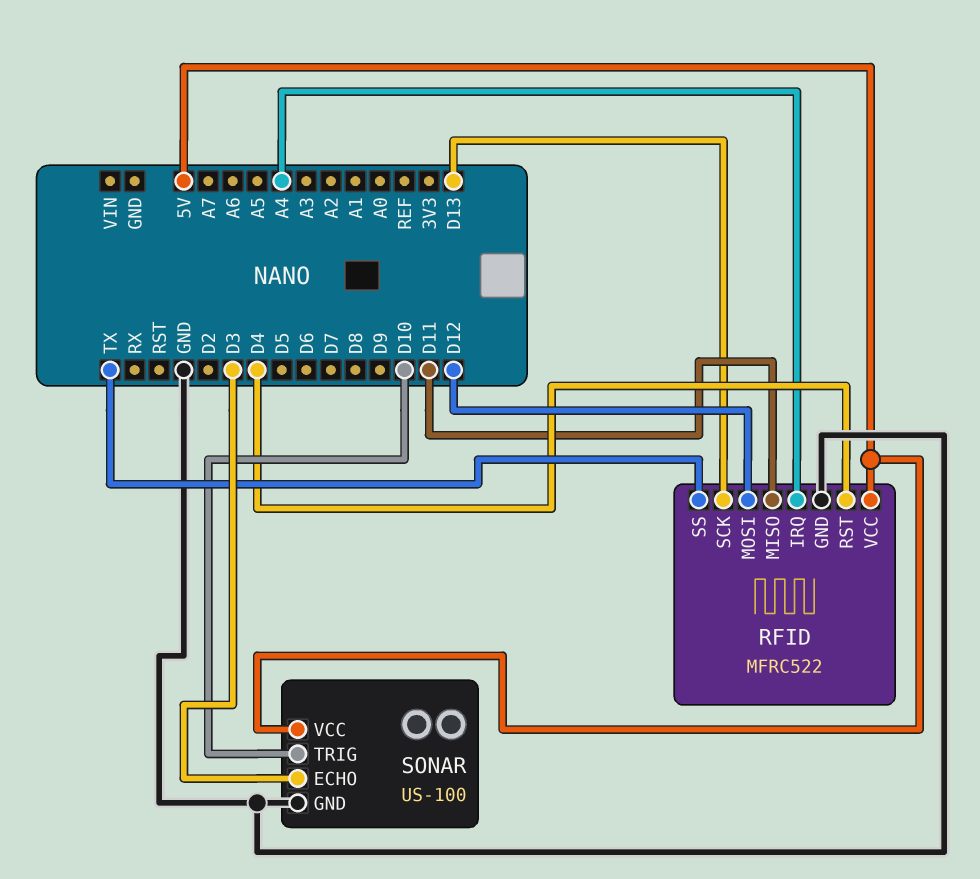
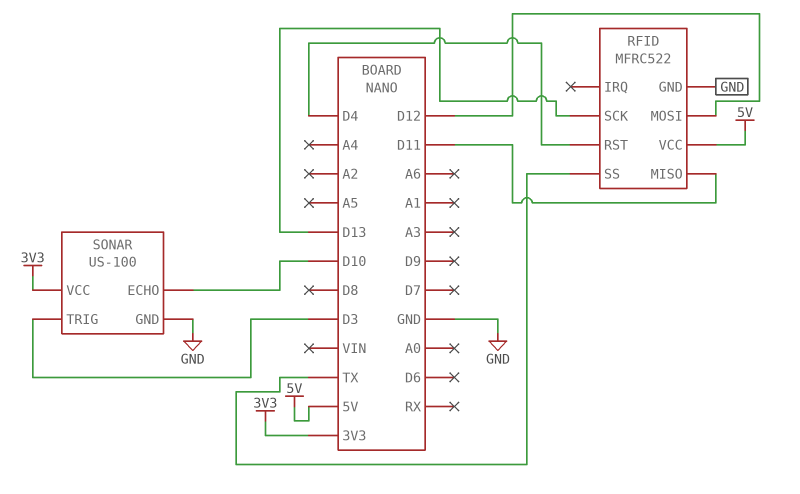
RFID pin IRQ: A4 -> none
SONAR pin ECHO: D3 -> D10
SONAR pin TRIG: D10 -> D3
SONAR pin VCC: 5V -> 3V3

